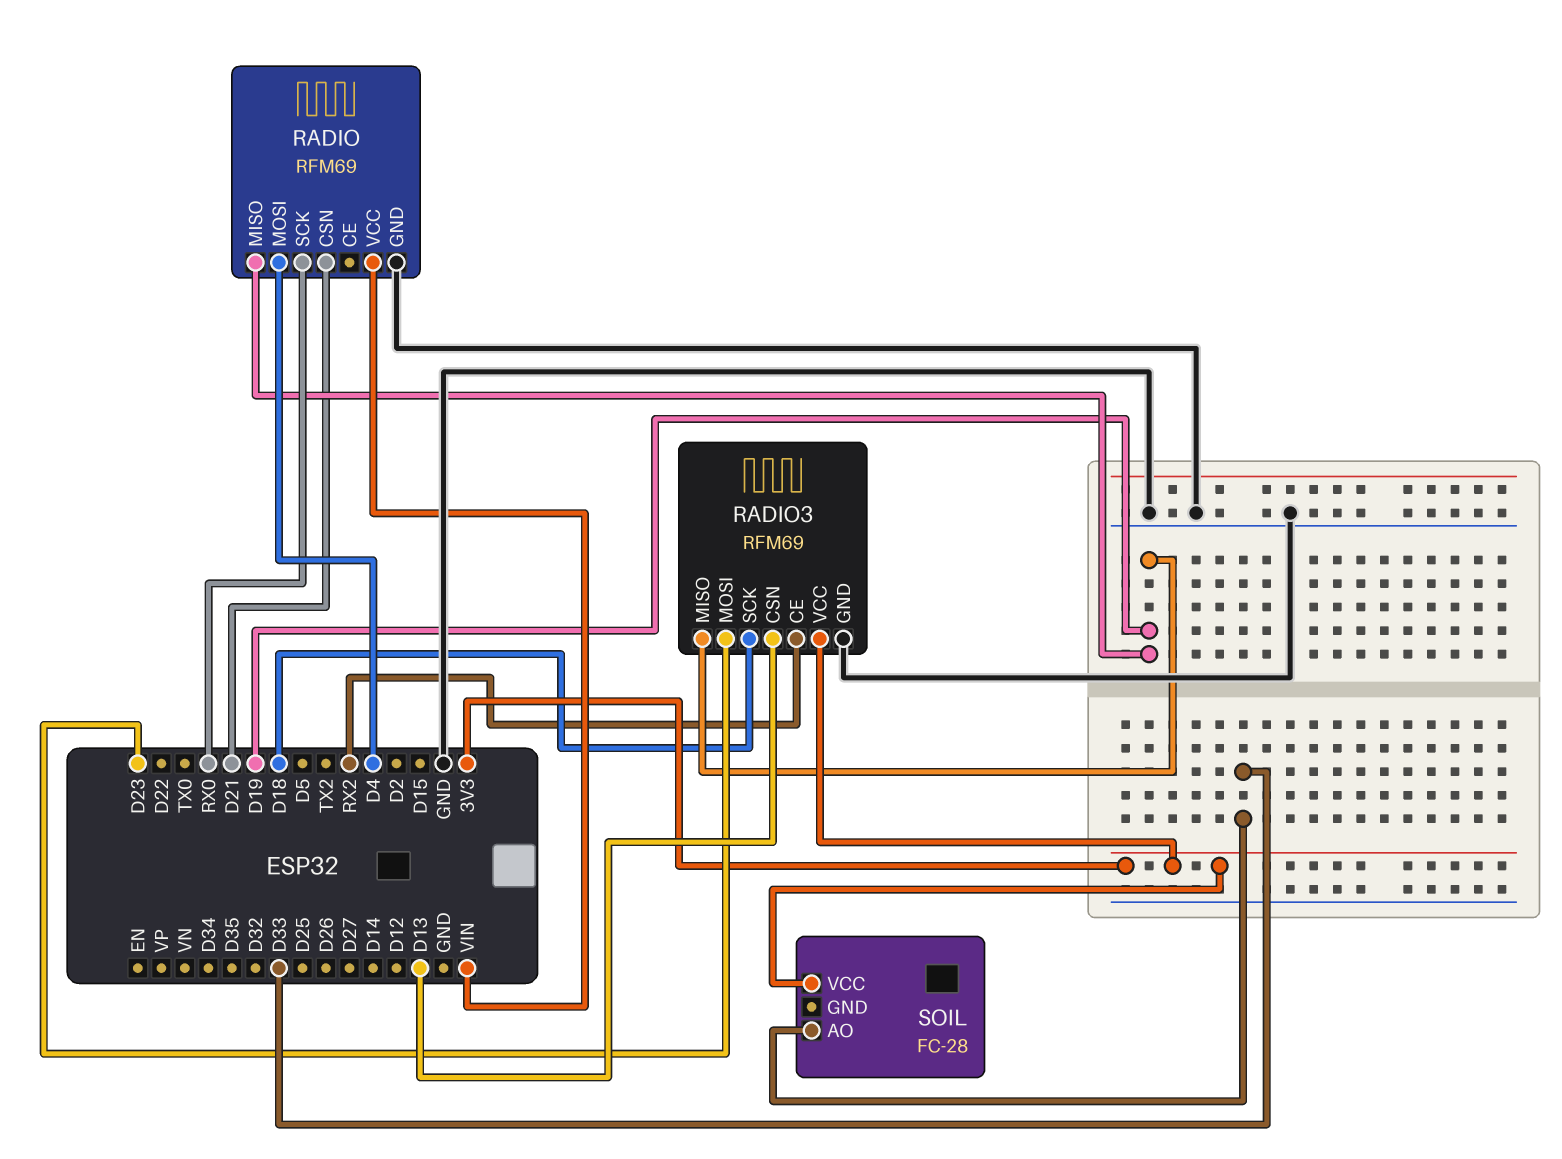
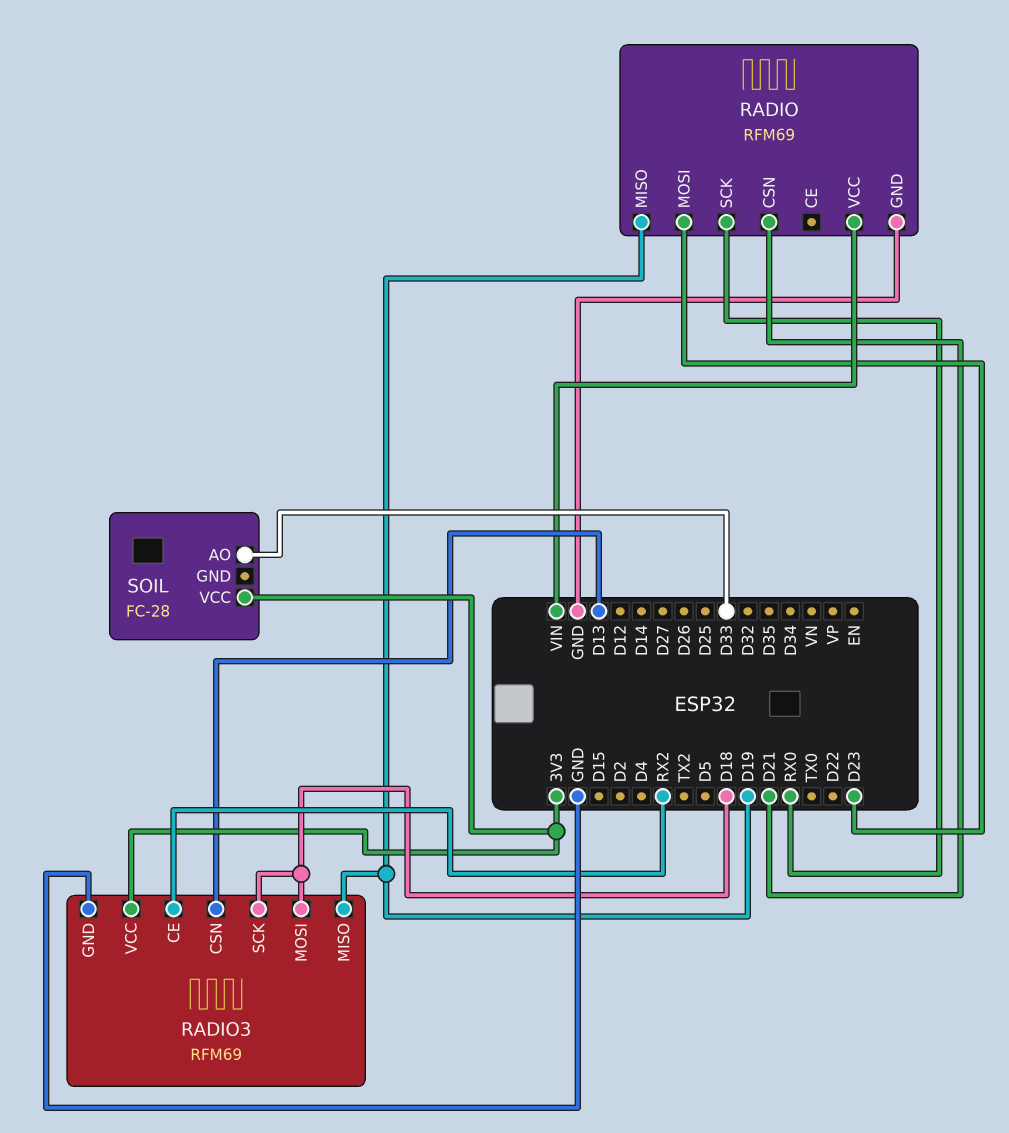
RADIO pin MOSI: D4 -> D23
RADIO3 pin MOSI: D23 -> D18

